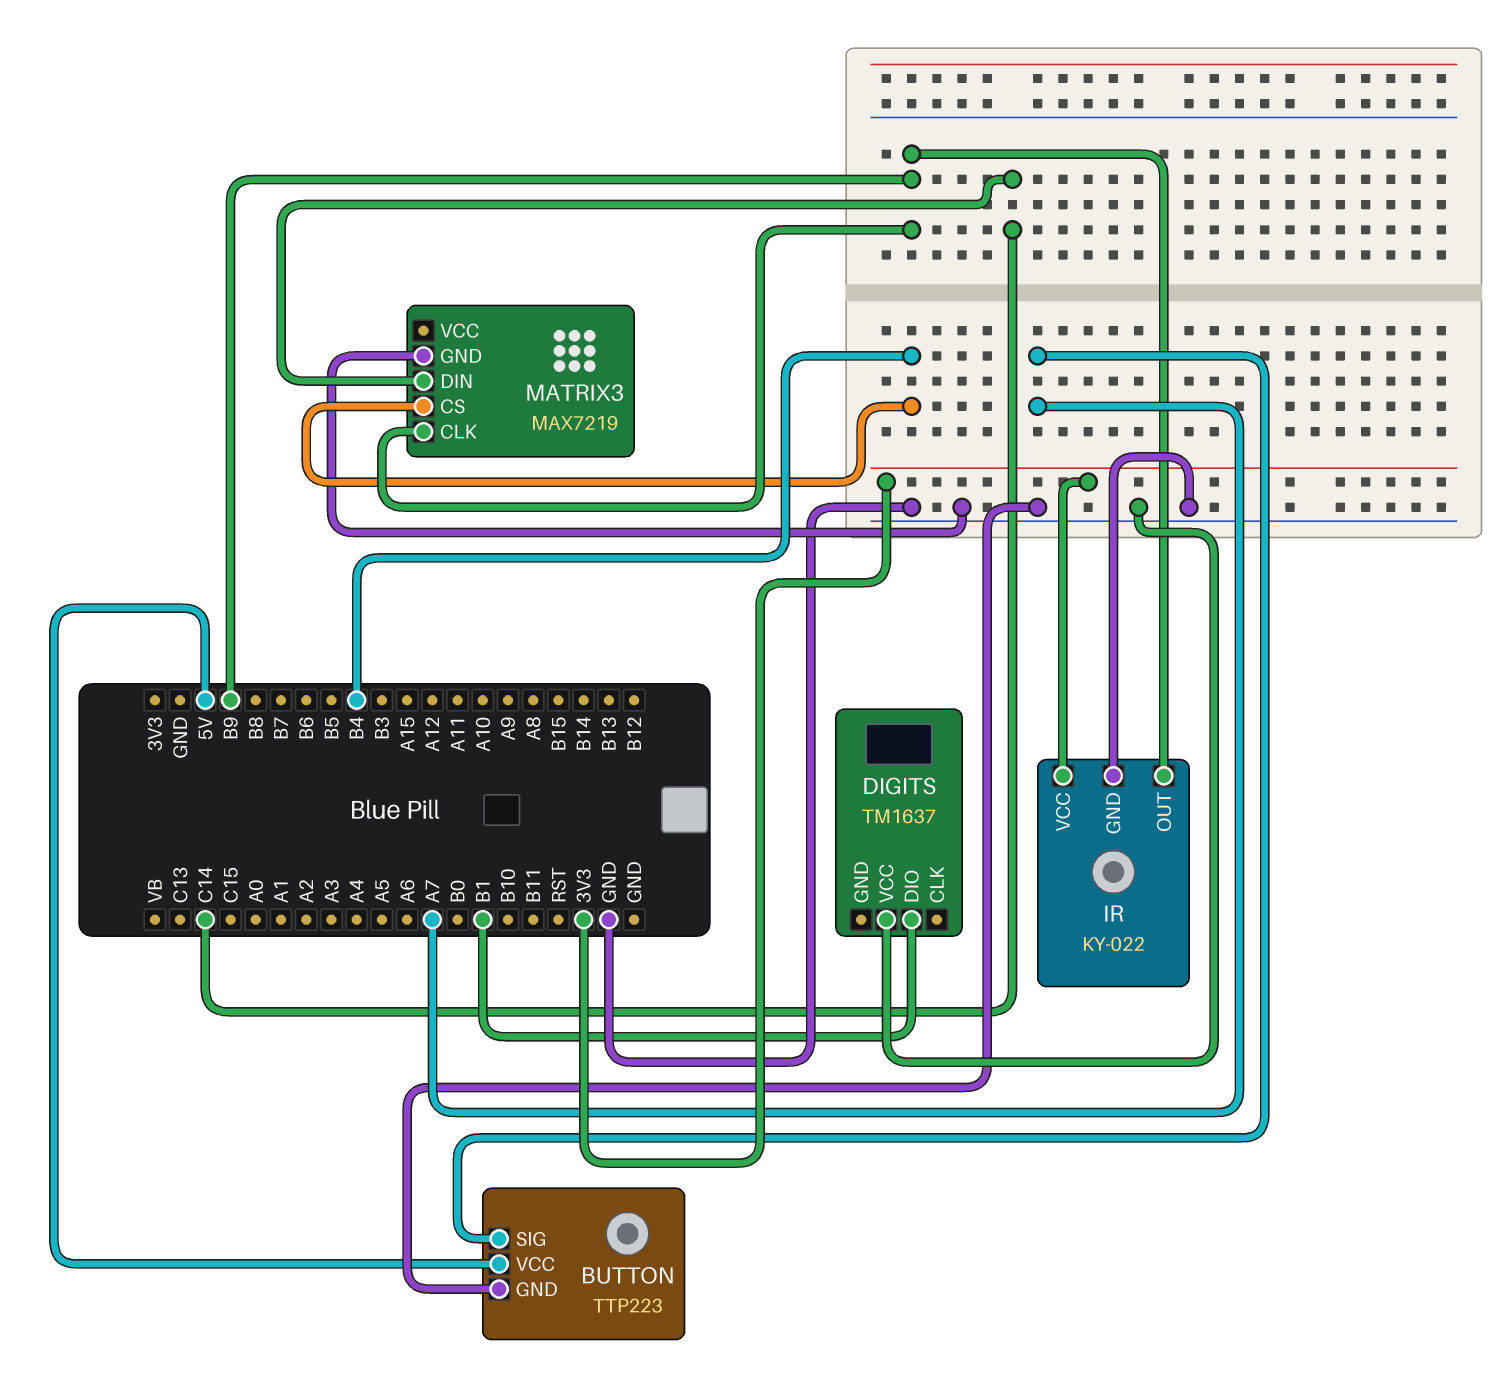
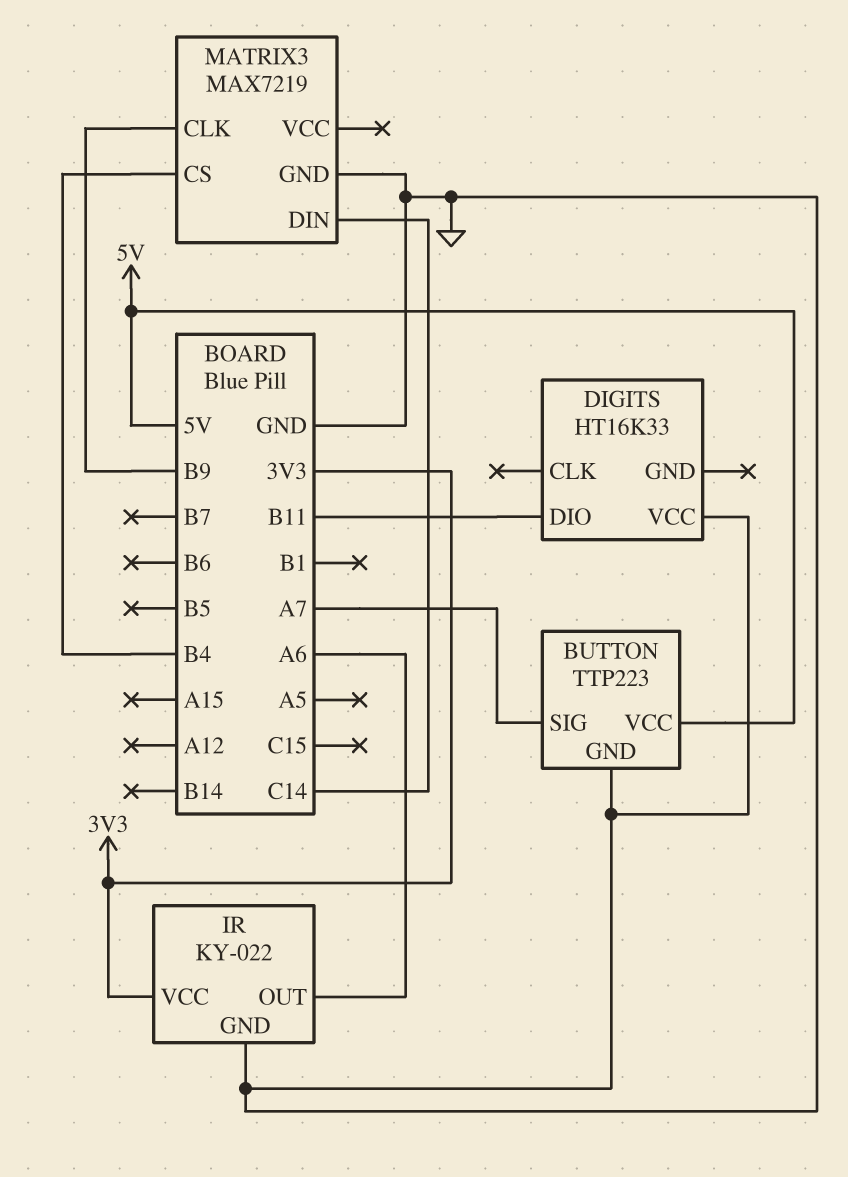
DIGITS: TM1637 -> HT16K33
DIGITS pin DIO: B1 -> B11
IR pin OUT: B9 -> A6

